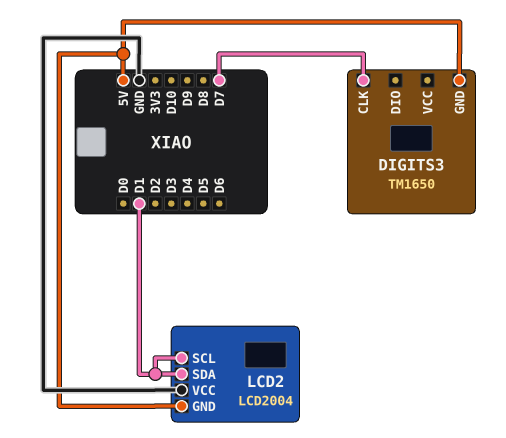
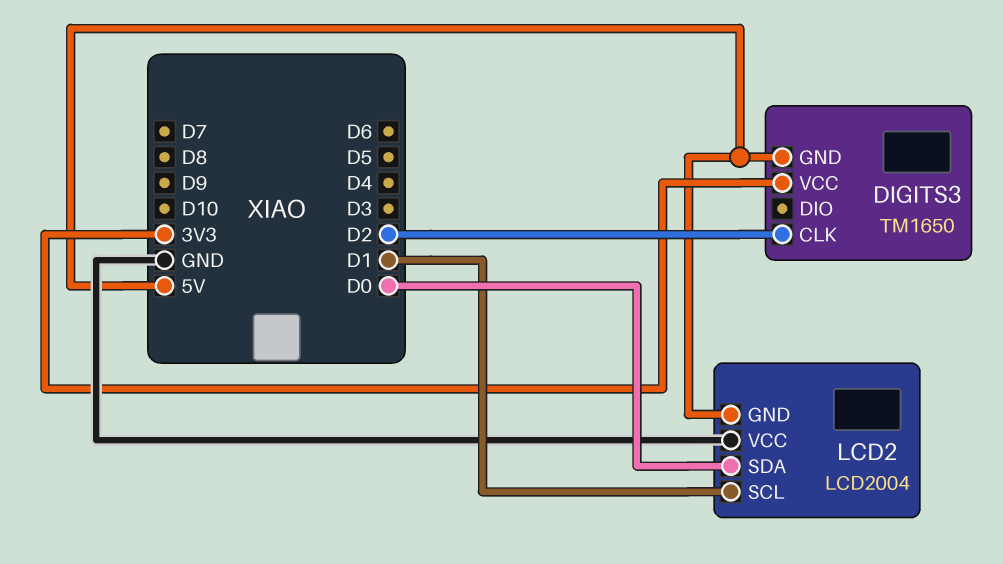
DIGITS3 pin CLK: D7 -> D2
DIGITS3 pin VCC: none -> 3V3
LCD2 pin SDA: D1 -> D0

